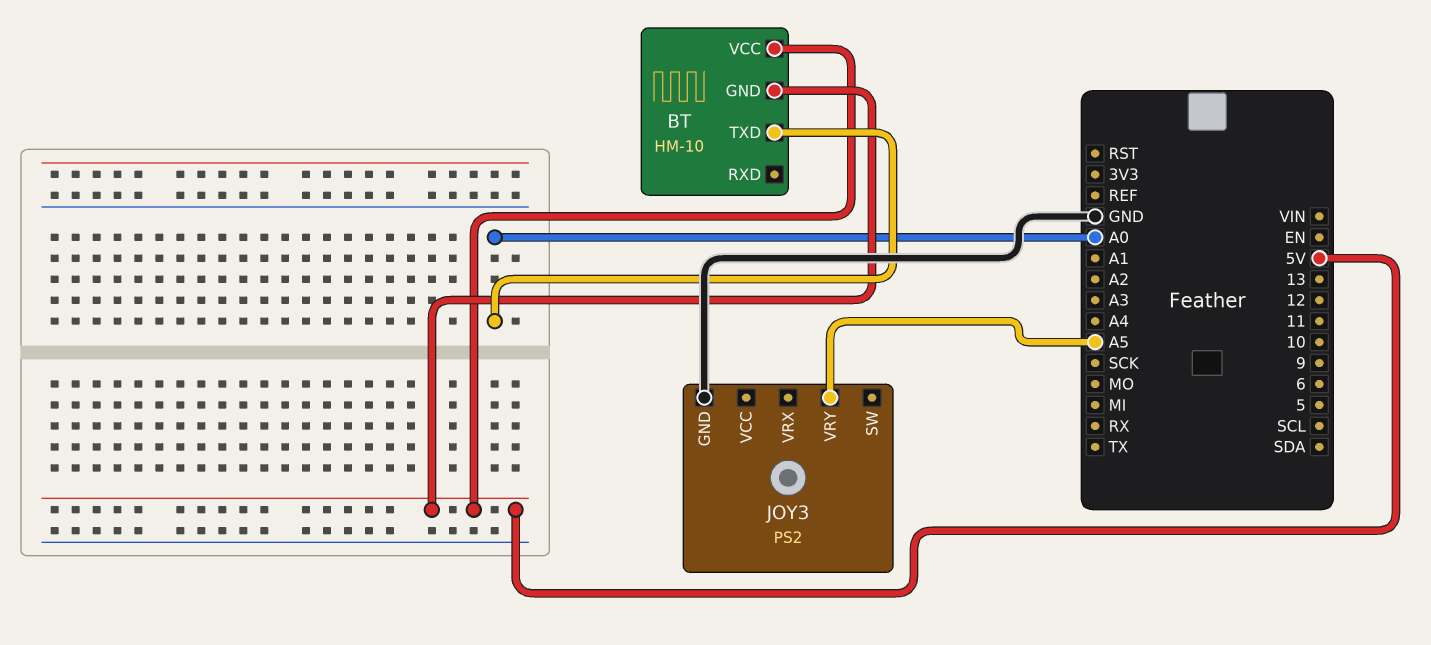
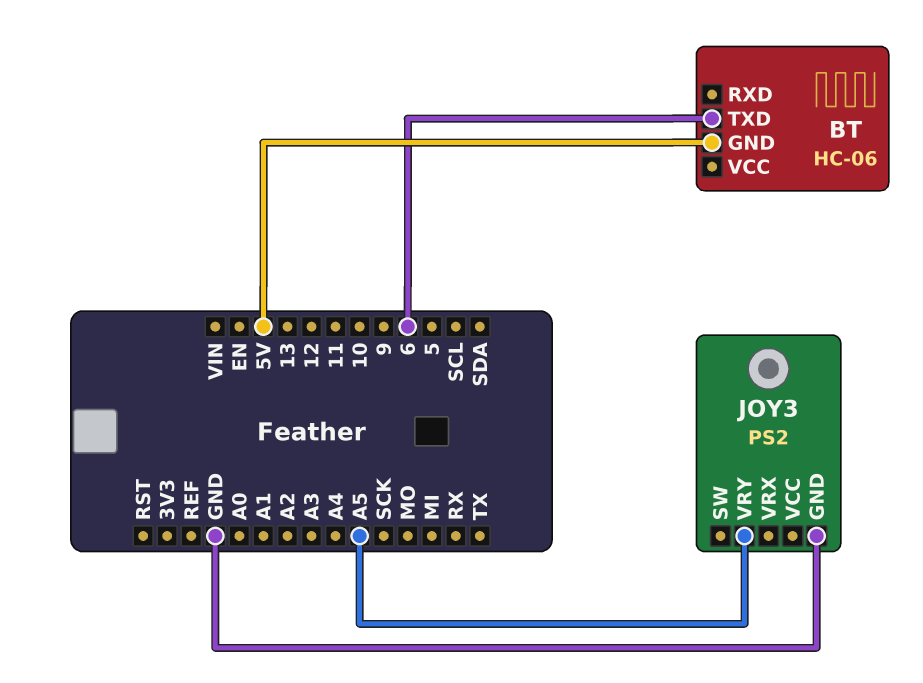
BT: HM-10 -> HC-06
BT pin TXD: A0 -> 6
BT pin VCC: 5V -> none

